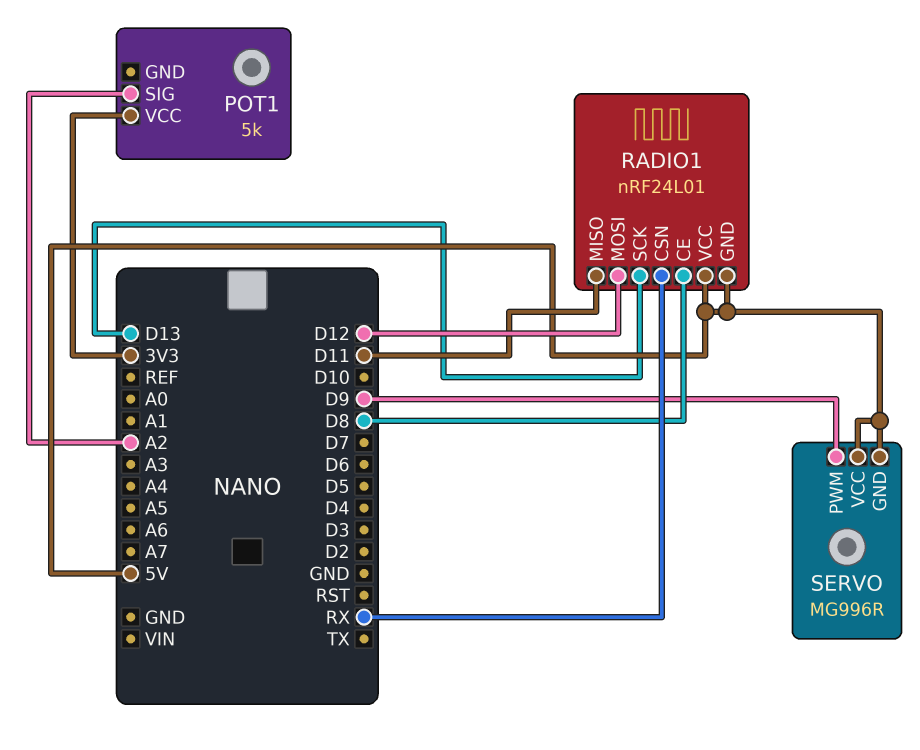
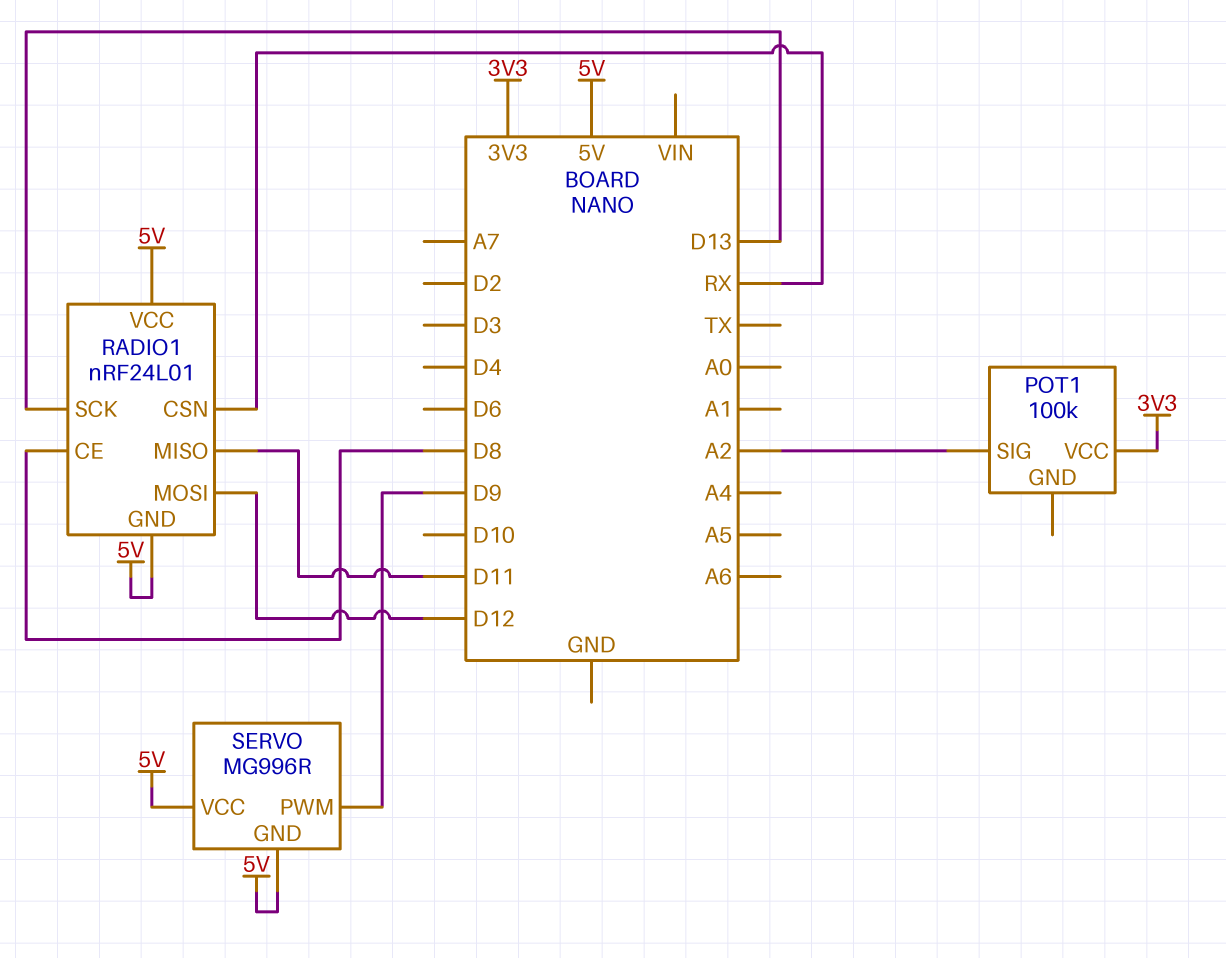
POT1: 5k -> 100k

